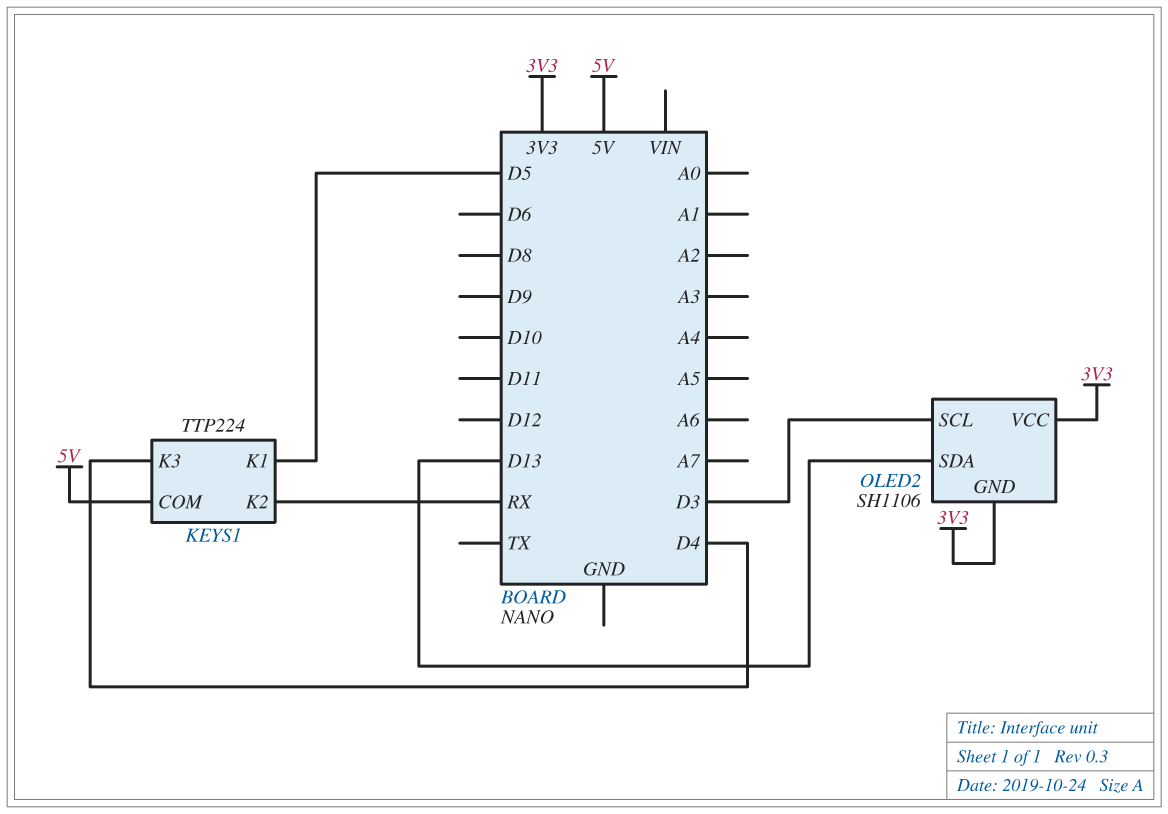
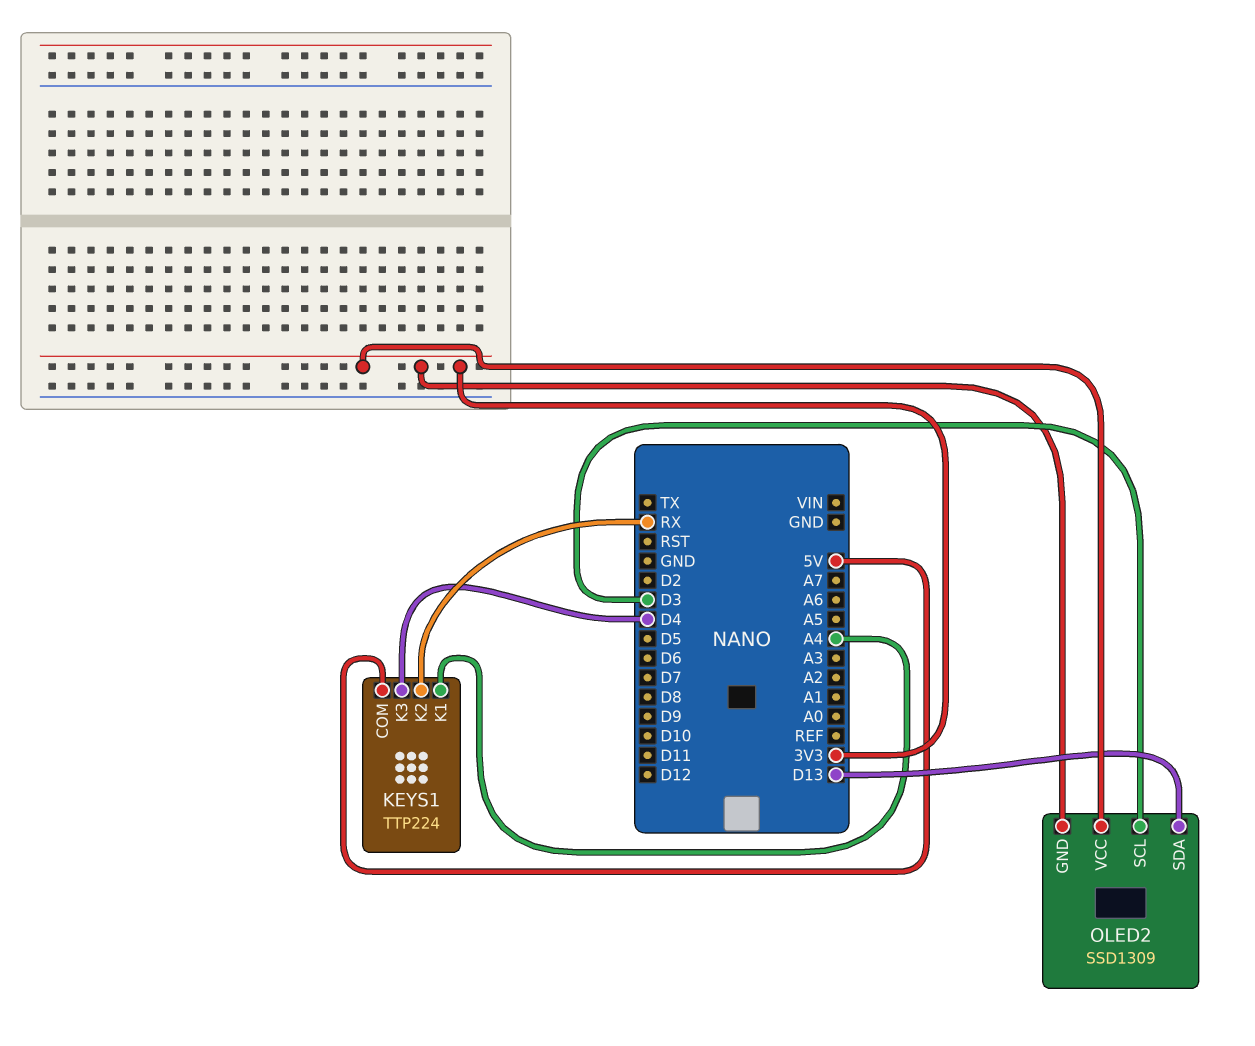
KEYS1 pin K1: D5 -> A4
OLED2: SH1106 -> SSD1309

